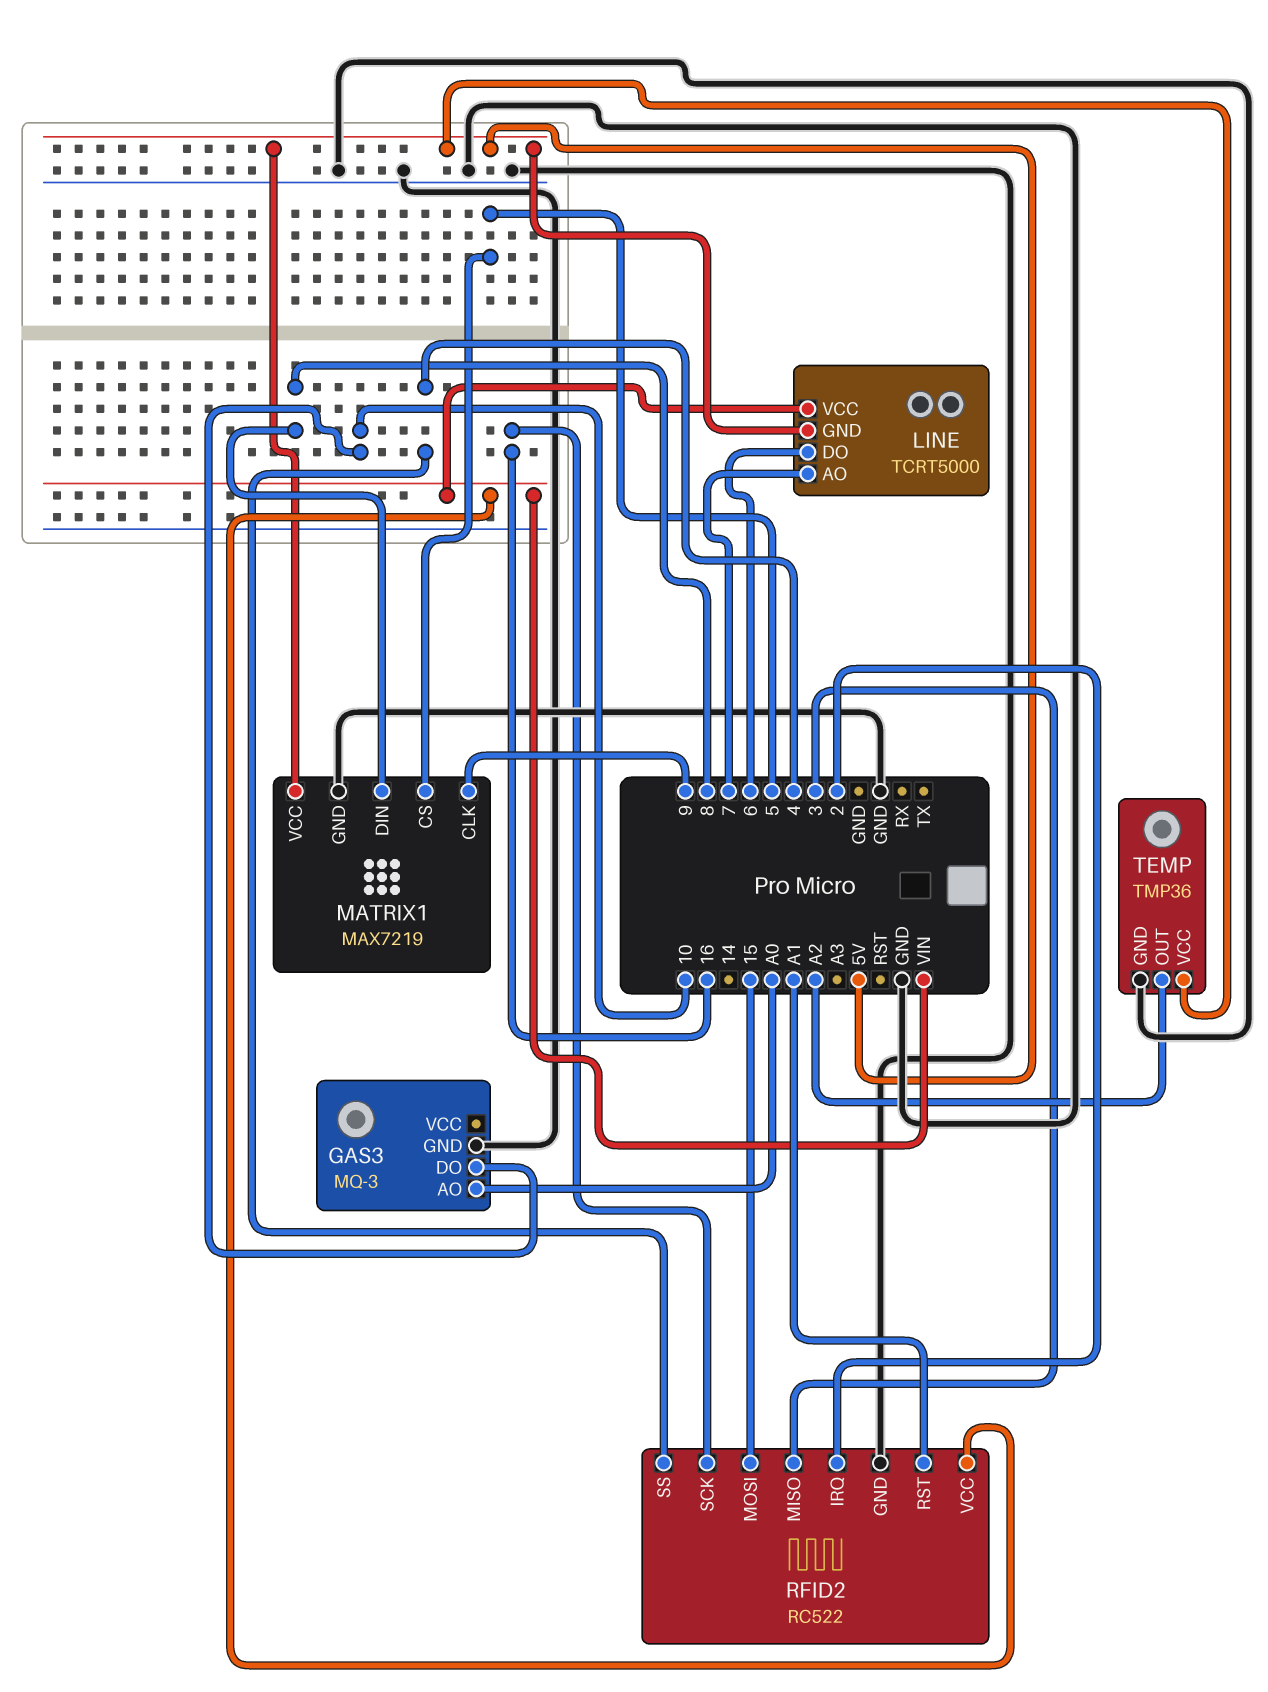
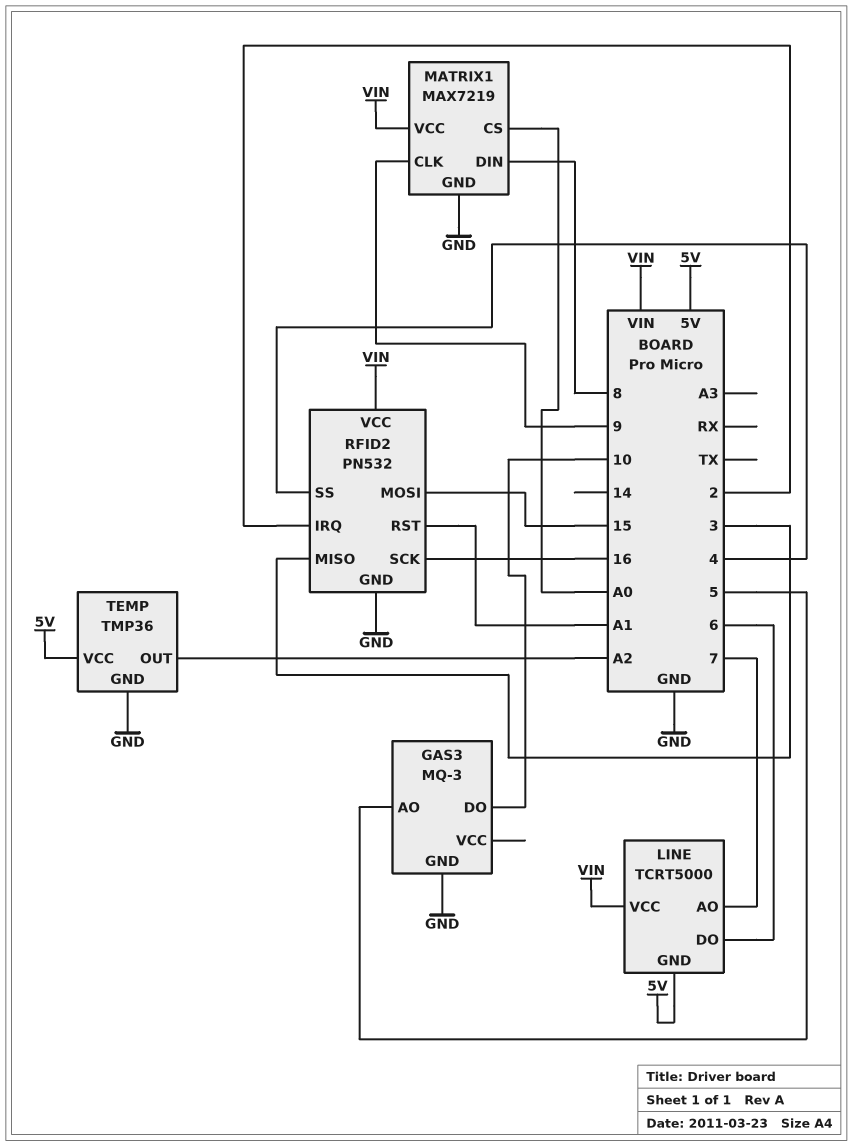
GAS3 pin AO: A0 -> 5
MATRIX1 pin CS: 5 -> A0
MATRIX1 pin VCC: 5V -> VIN
RFID2: RC522 -> PN532

